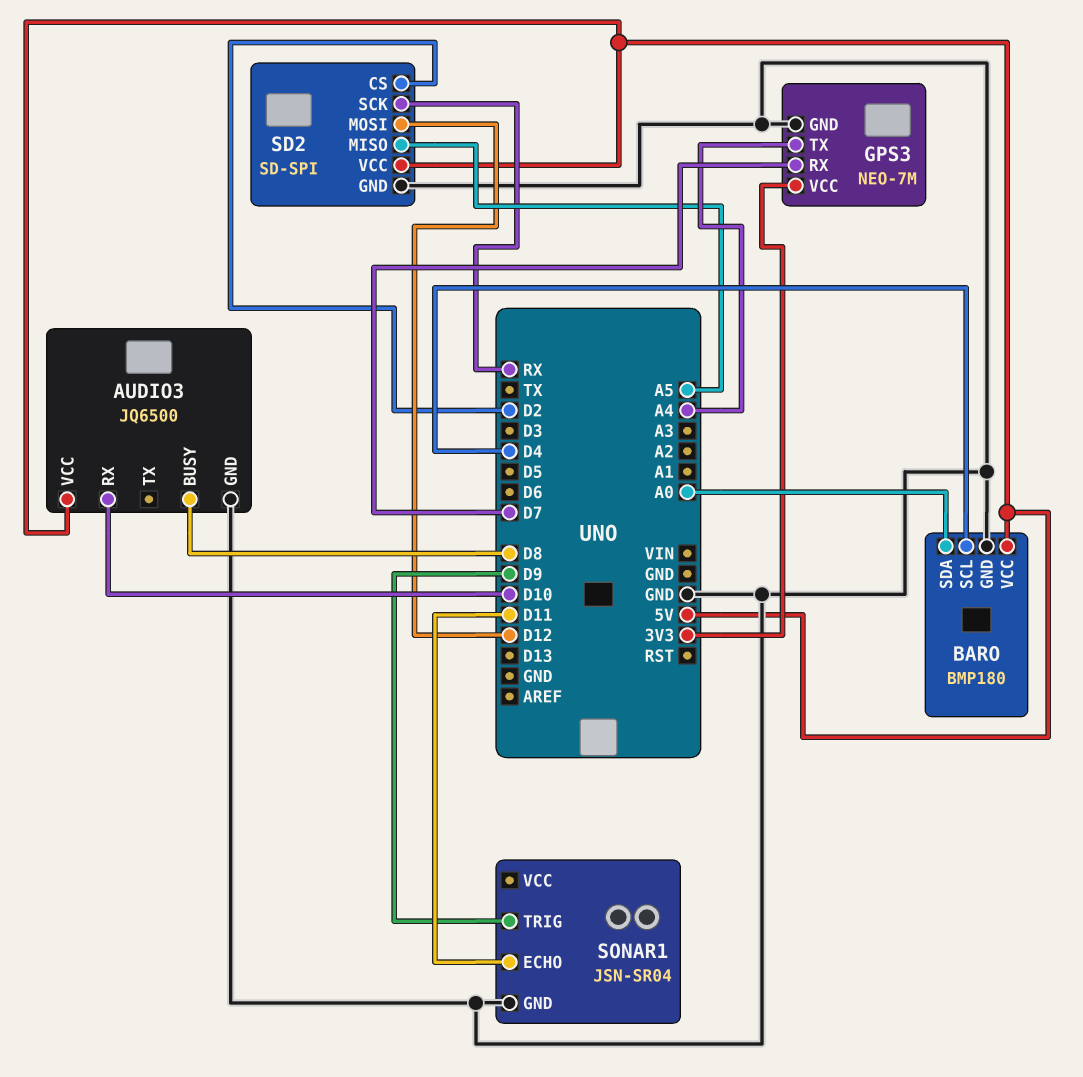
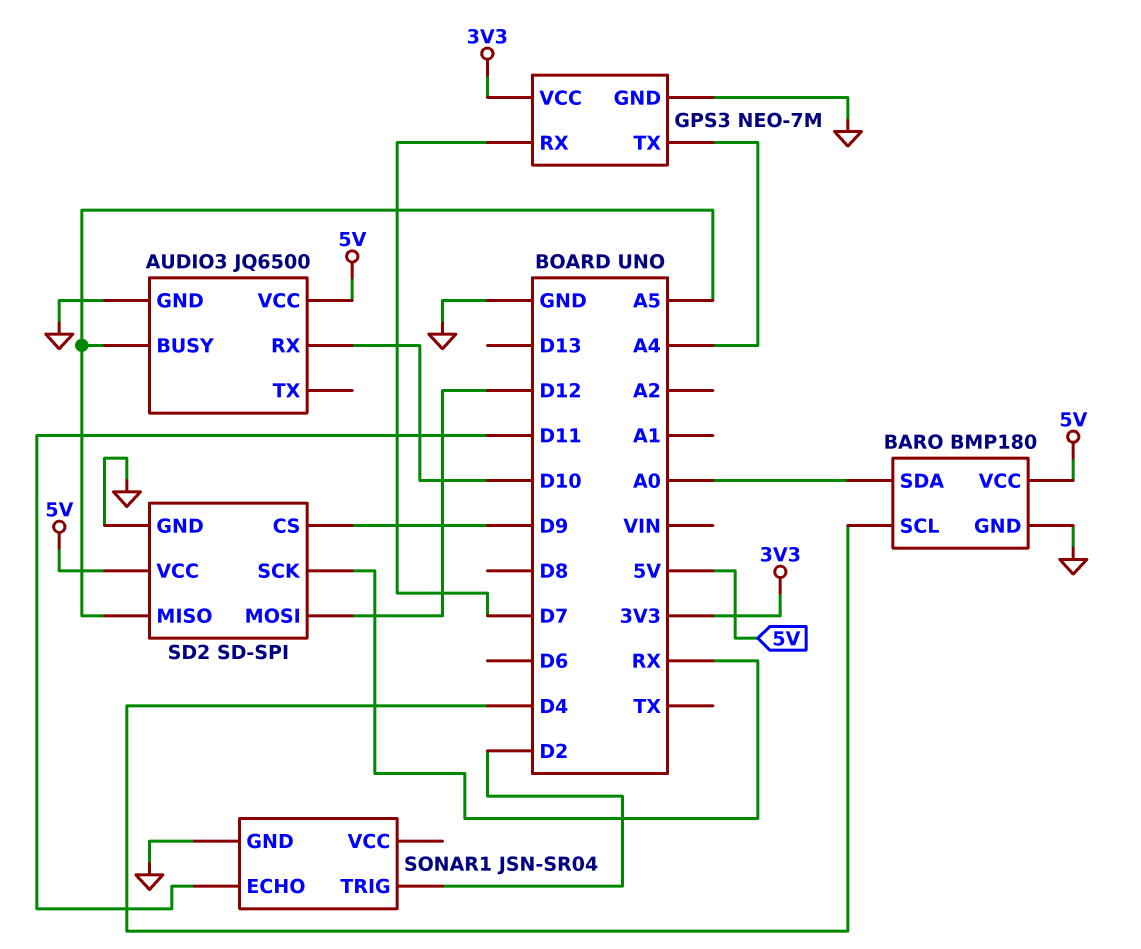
AUDIO3 pin BUSY: D8 -> A5
SD2 pin CS: D2 -> D9
SONAR1 pin TRIG: D9 -> D2

